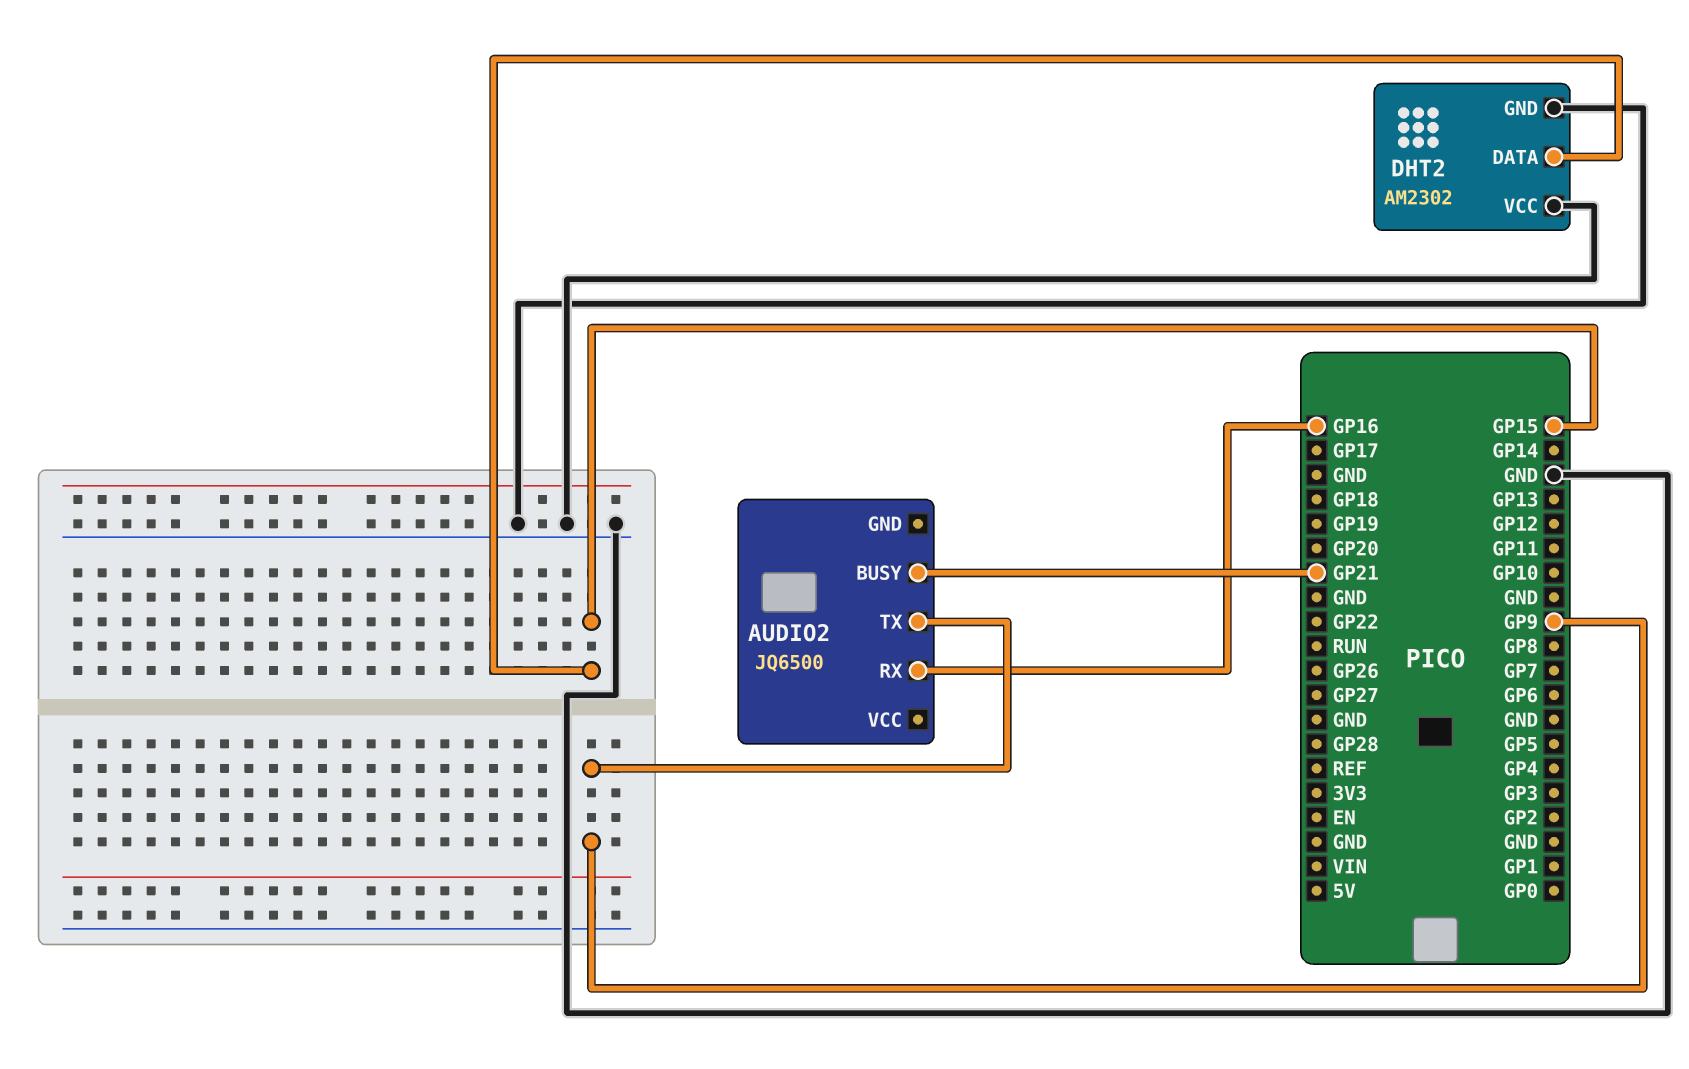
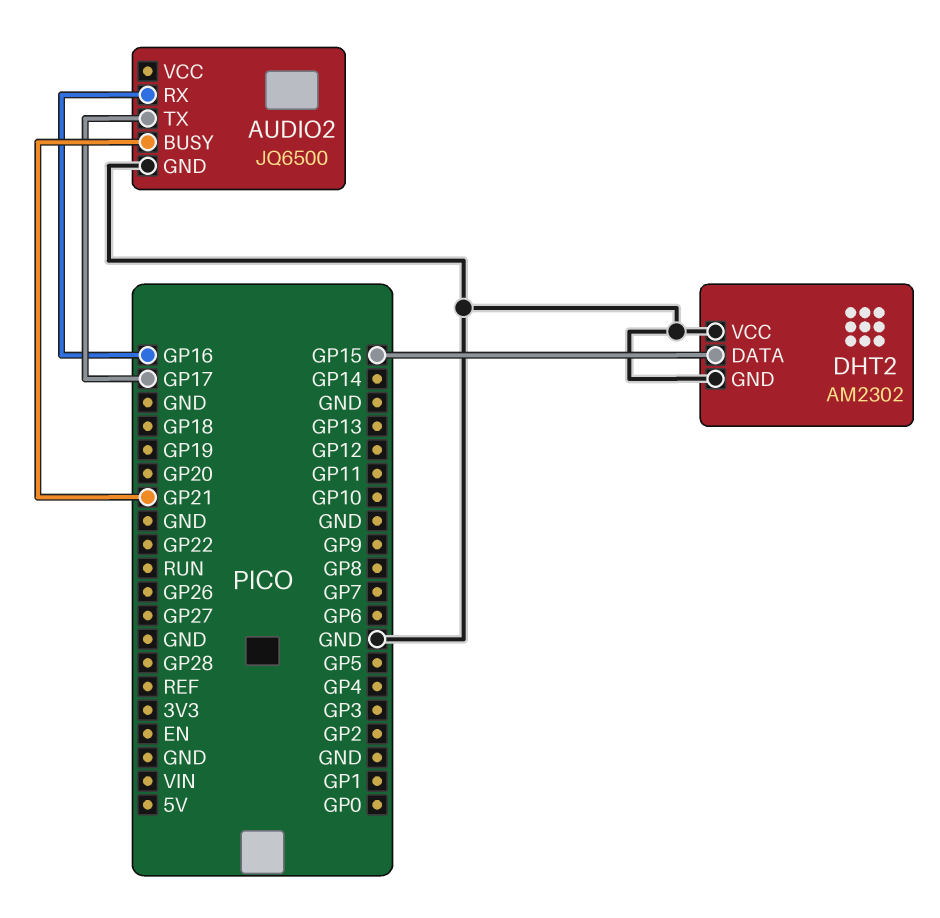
AUDIO2 pin GND: none -> GND
AUDIO2 pin TX: GP9 -> GP17

